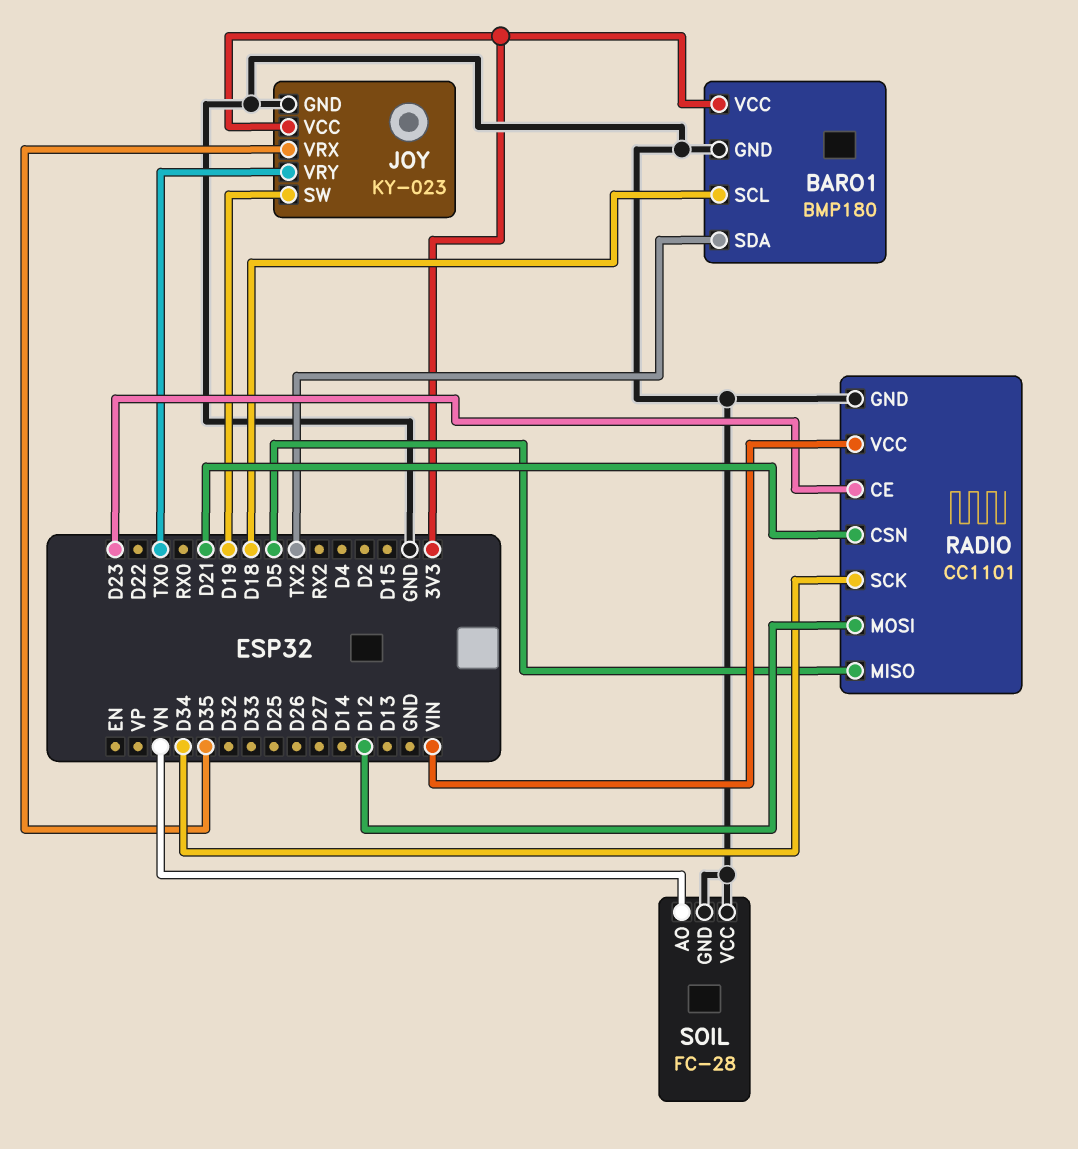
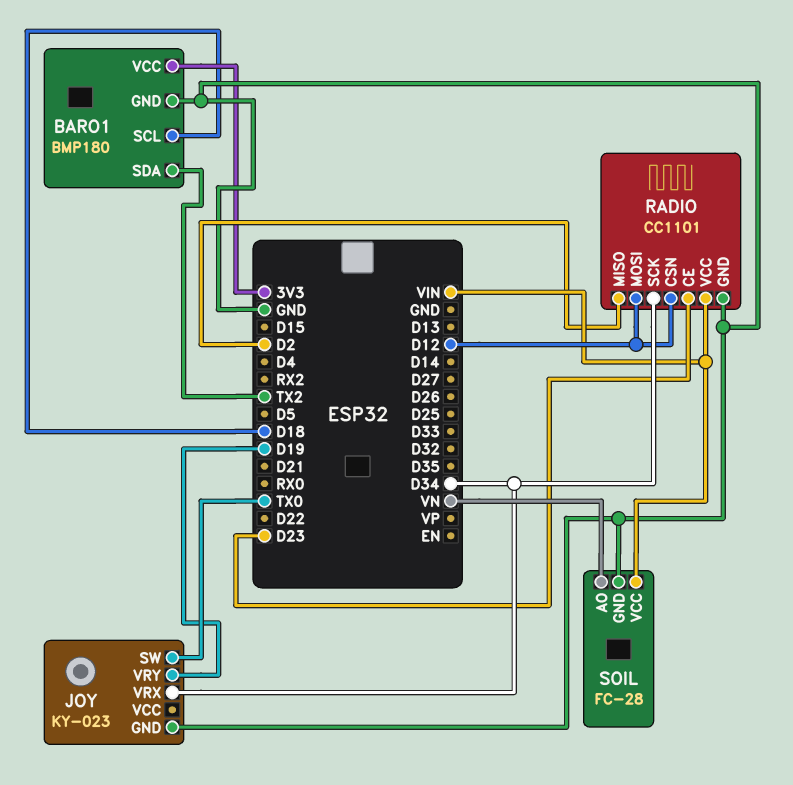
JOY pin SW: D19 -> TX0
JOY pin VCC: 3V3 -> none
JOY pin VRX: D35 -> D34
JOY pin VRY: TX0 -> D19
RADIO pin CSN: D21 -> D12
RADIO pin MISO: D5 -> D2
SOIL pin VCC: GND -> VIN

